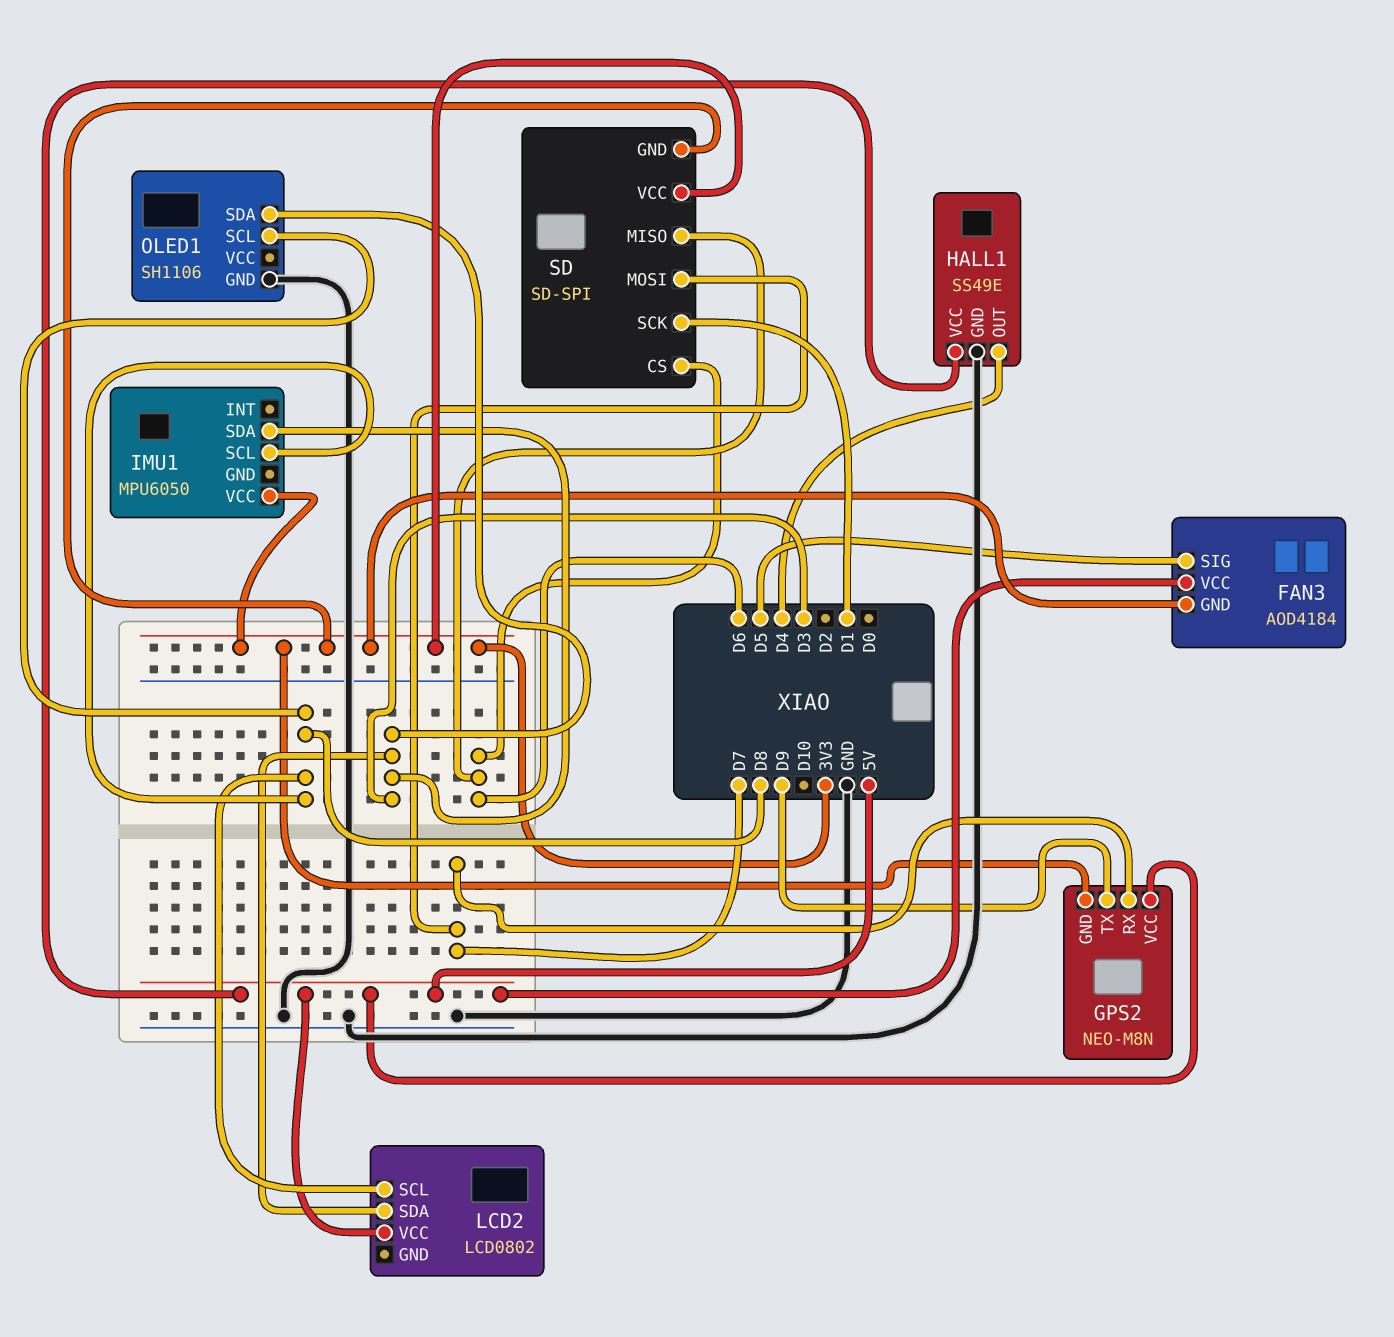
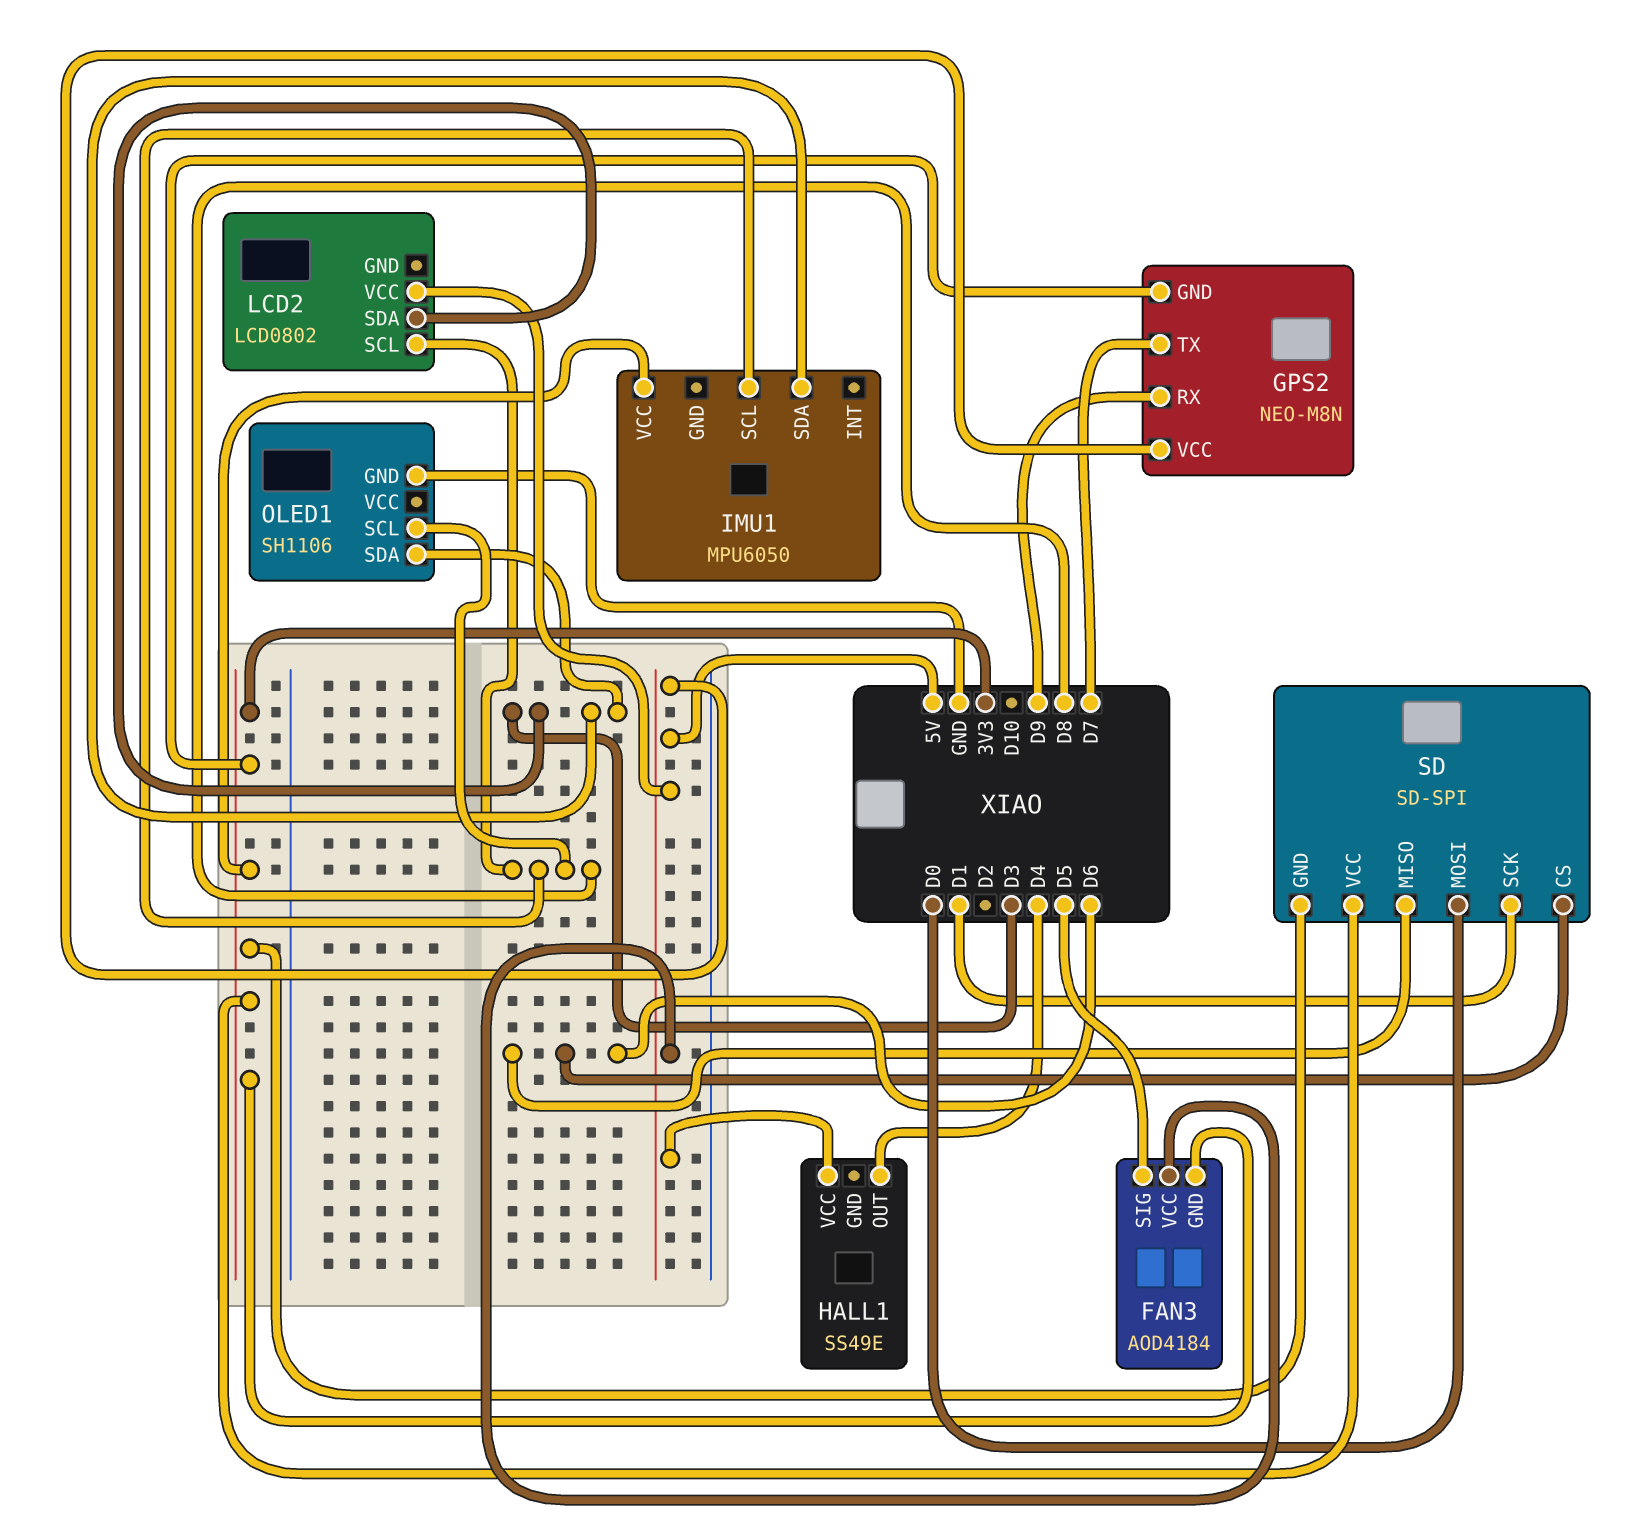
GPS2 pin RX: D7 -> D9
GPS2 pin TX: D9 -> D7
HALL1 pin GND: GND -> none
SD pin MOSI: D7 -> D0

